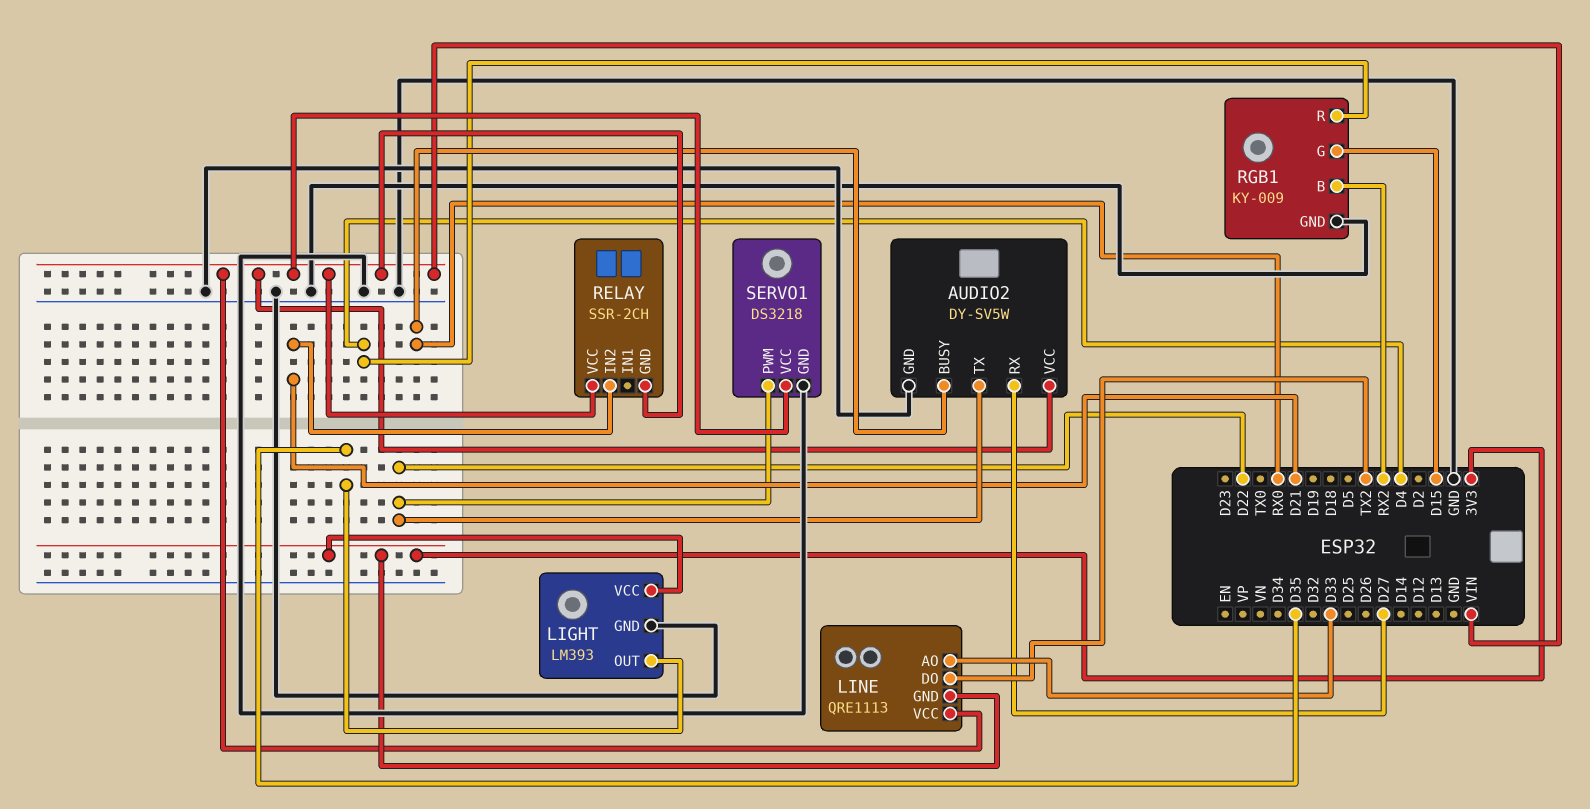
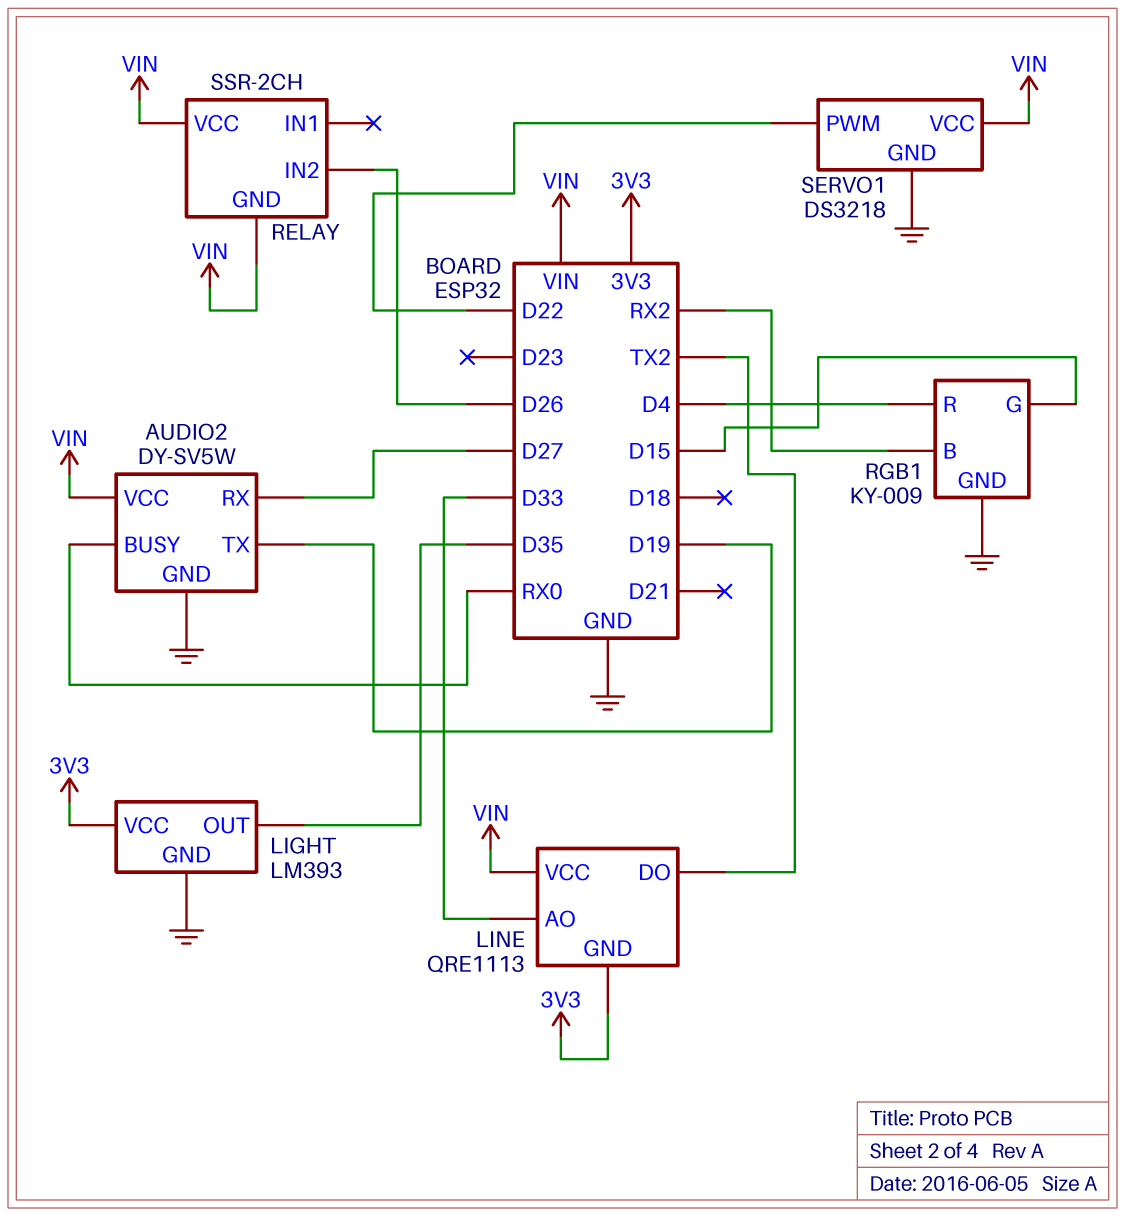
AUDIO2 pin TX: D22 -> D19
RELAY pin IN2: D21 -> D26

